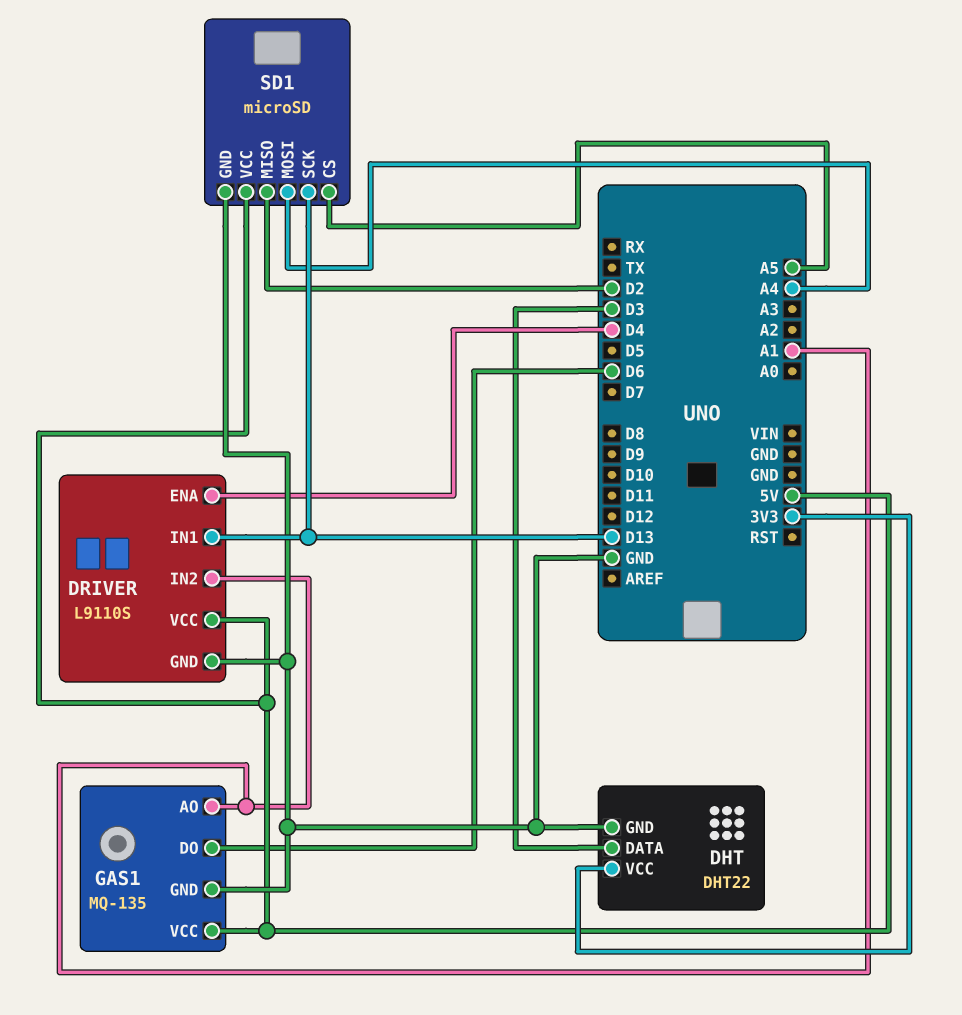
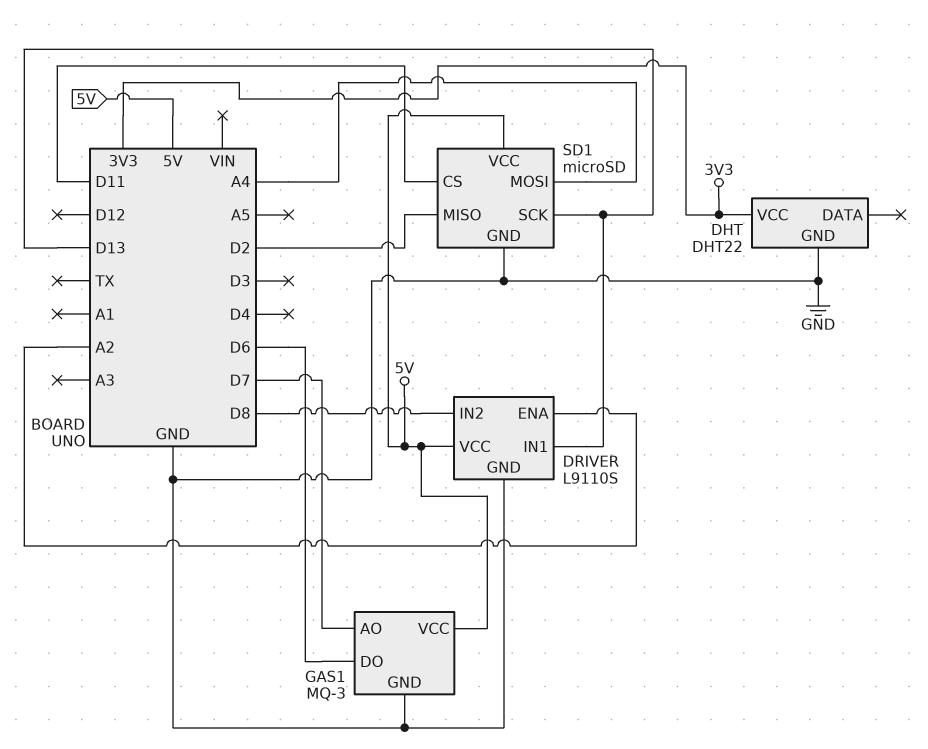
DHT pin DATA: D3 -> none
DRIVER pin ENA: D4 -> A2
DRIVER pin IN2: A1 -> D8
GAS1: MQ-135 -> MQ-3
GAS1 pin AO: A1 -> D7
SD1 pin CS: A5 -> D11

